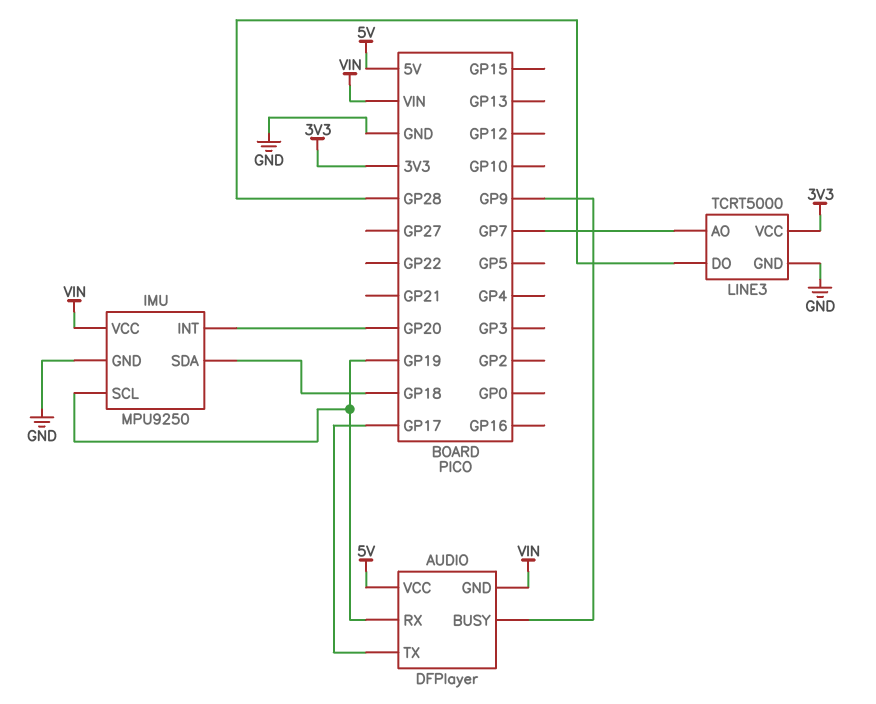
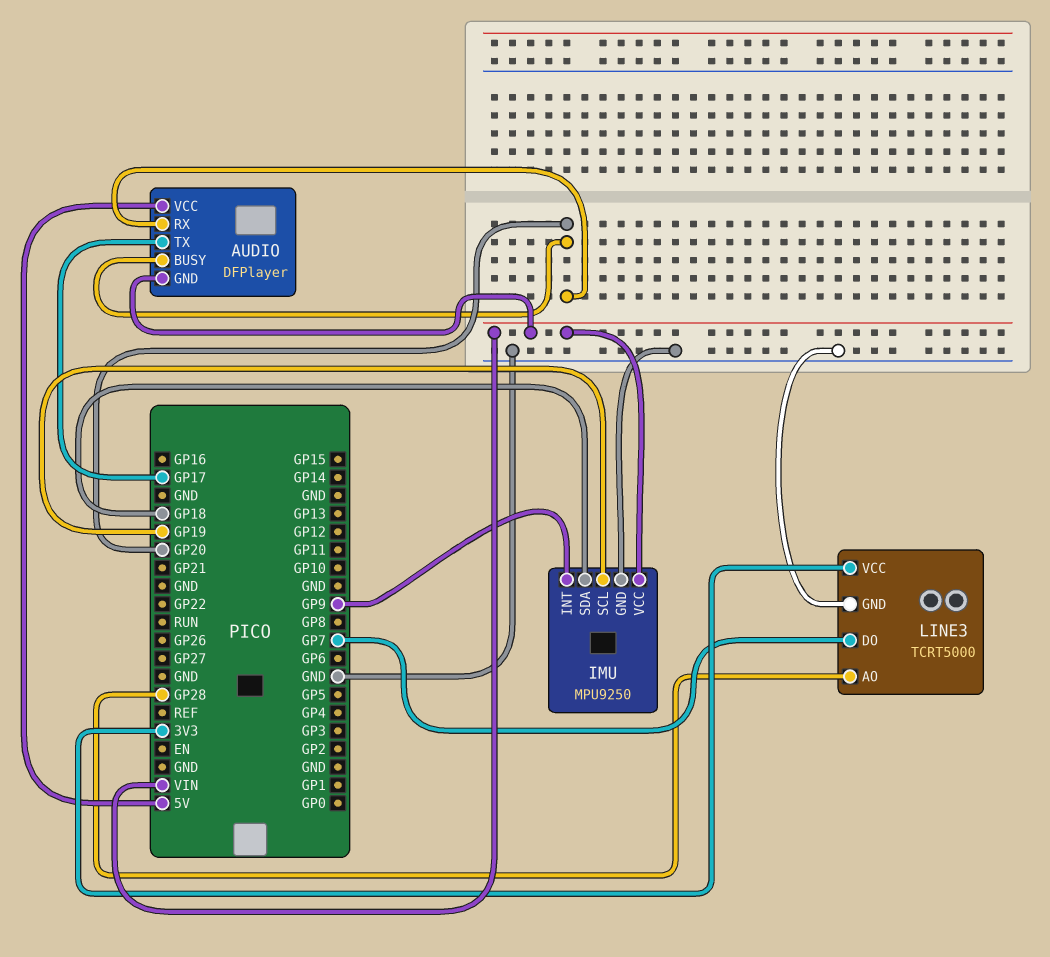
AUDIO pin BUSY: GP9 -> GP20
AUDIO pin RX: GP19 -> GP20
IMU pin INT: GP20 -> GP9
LINE3 pin AO: GP7 -> GP28
LINE3 pin DO: GP28 -> GP7

